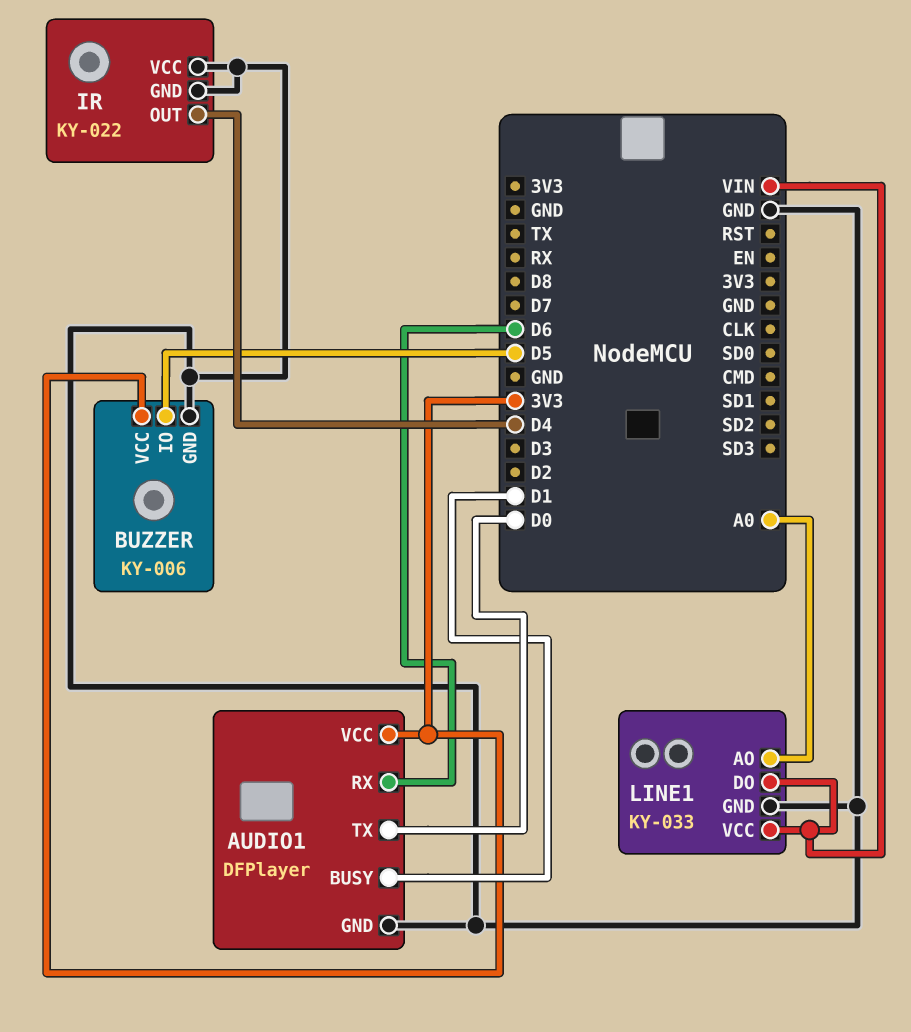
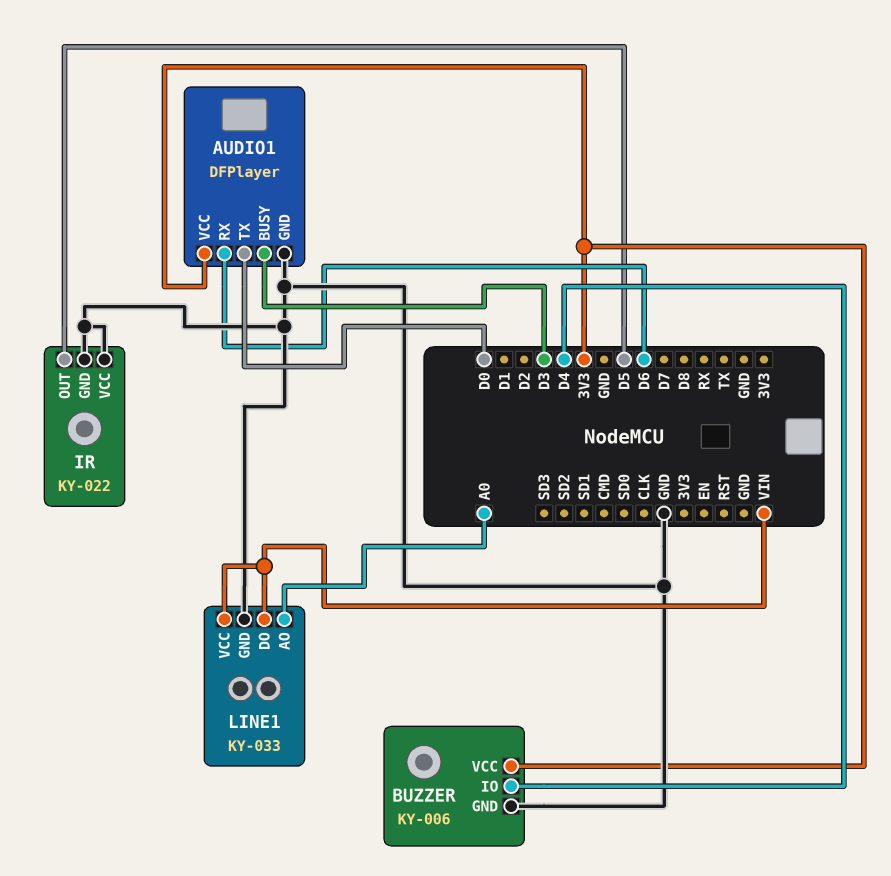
AUDIO1 pin BUSY: D1 -> D3
BUZZER pin IO: D5 -> D4
IR pin OUT: D4 -> D5

